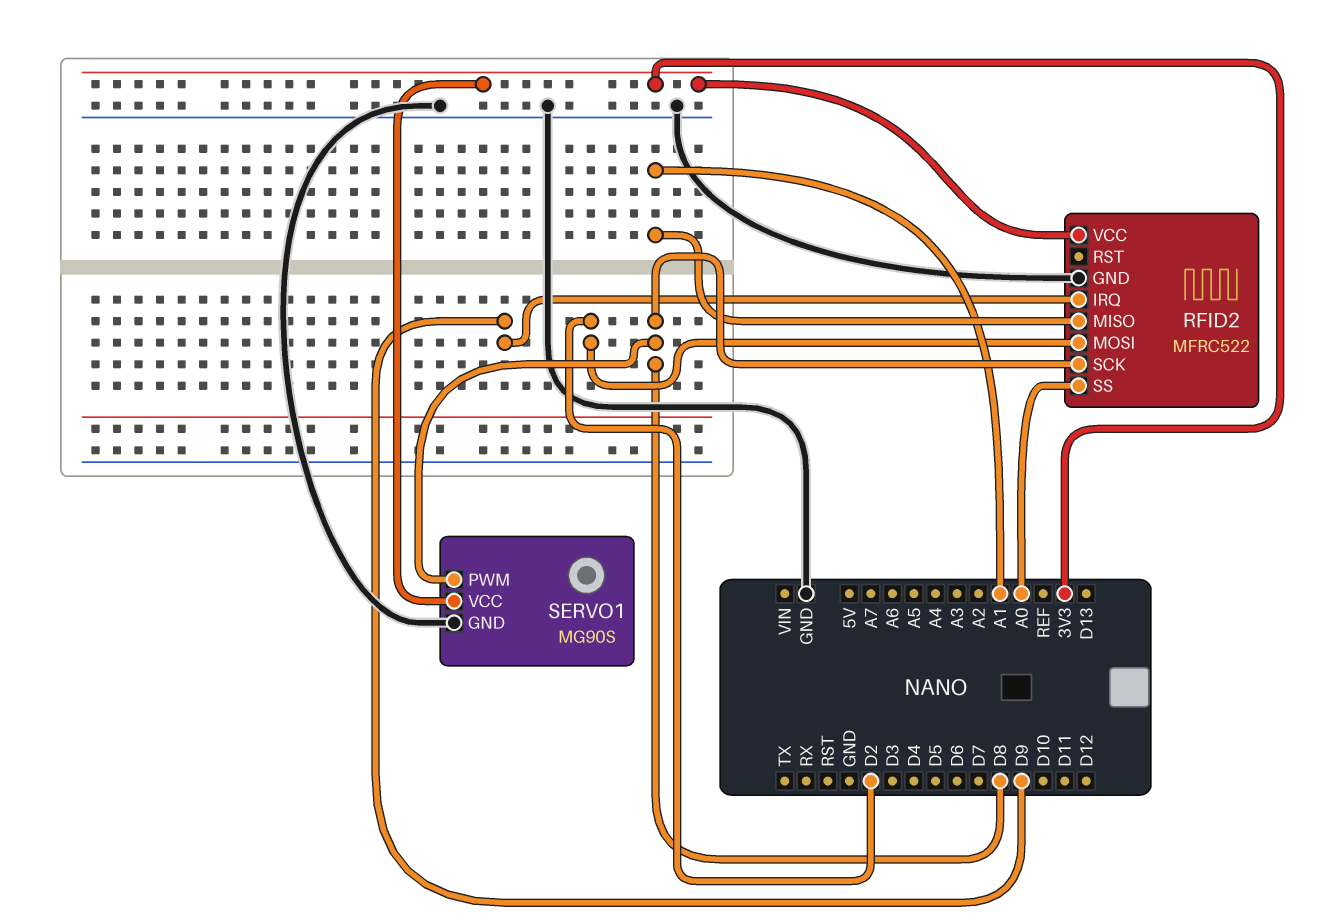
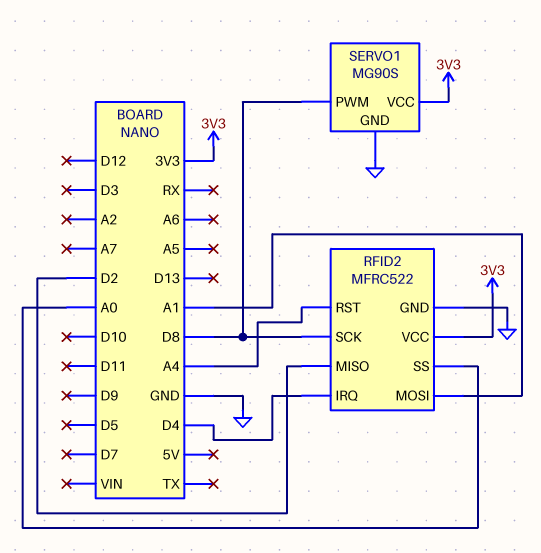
RFID2 pin IRQ: D9 -> D4
RFID2 pin MISO: A1 -> D2
RFID2 pin MOSI: D2 -> A1
RFID2 pin RST: none -> A4

